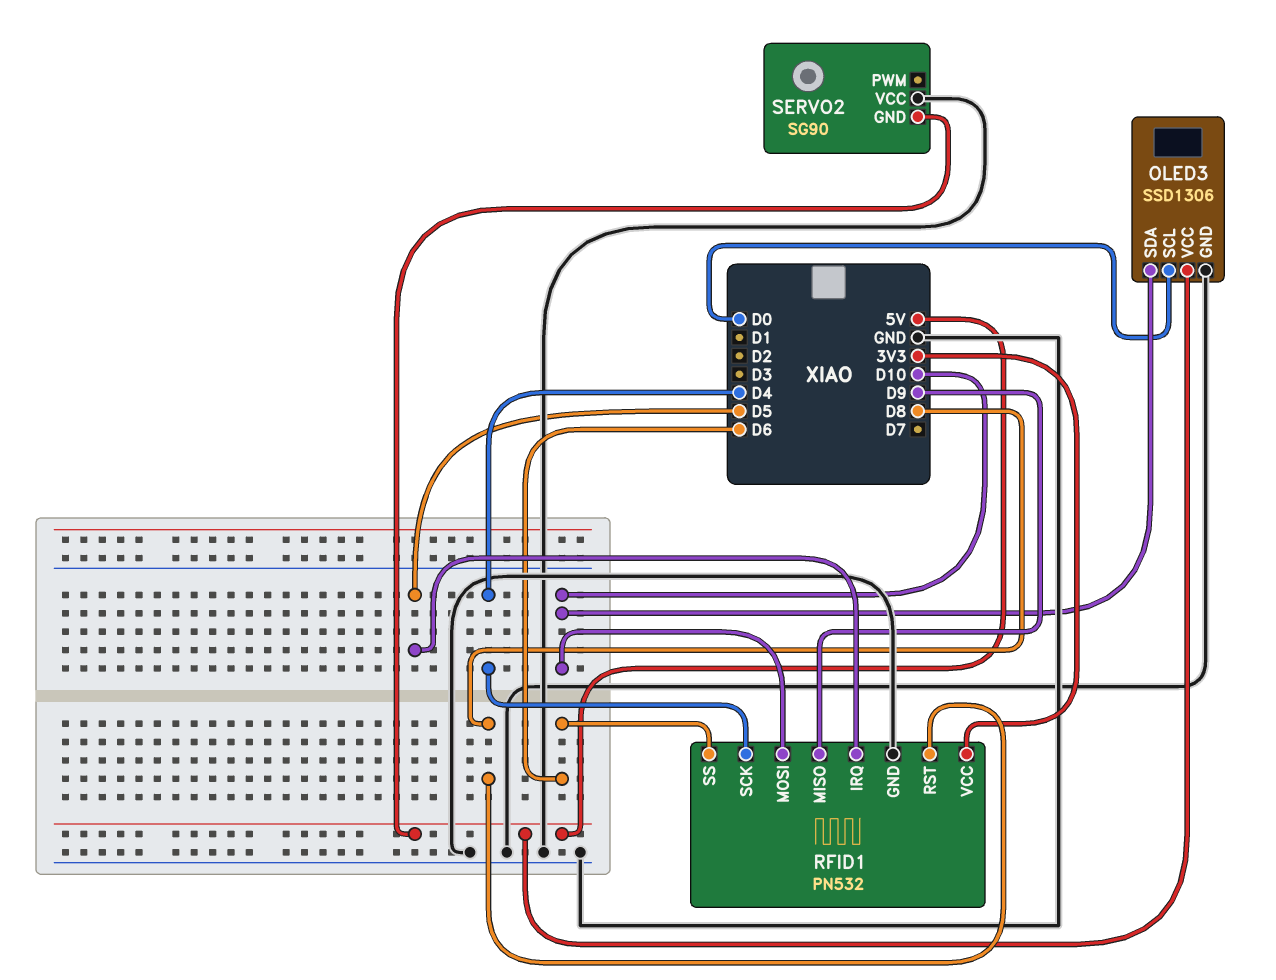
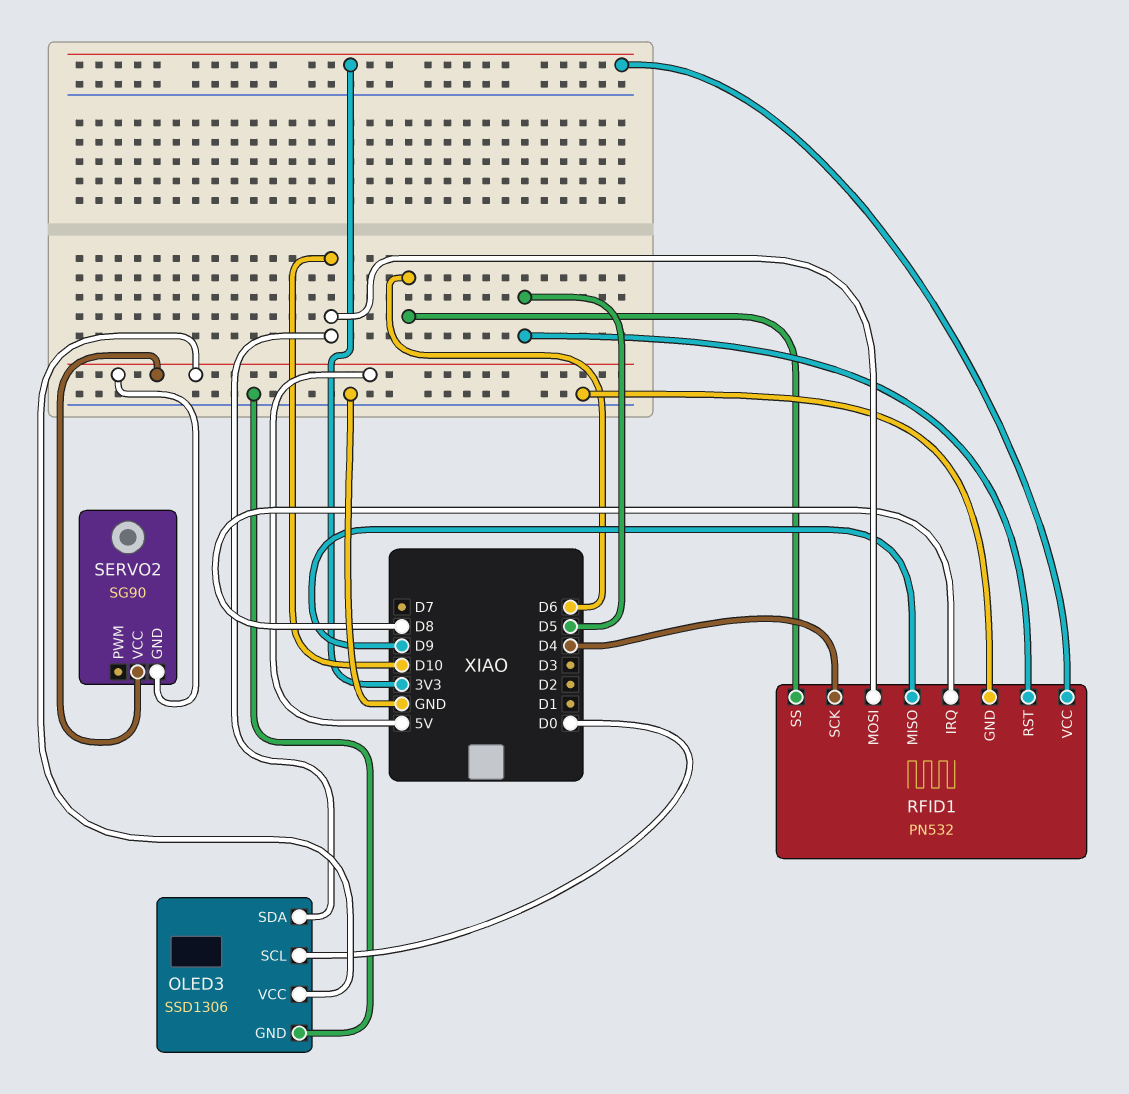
RFID1 pin IRQ: D5 -> D8
RFID1 pin RST: D8 -> D5
SERVO2 pin VCC: GND -> 5V

